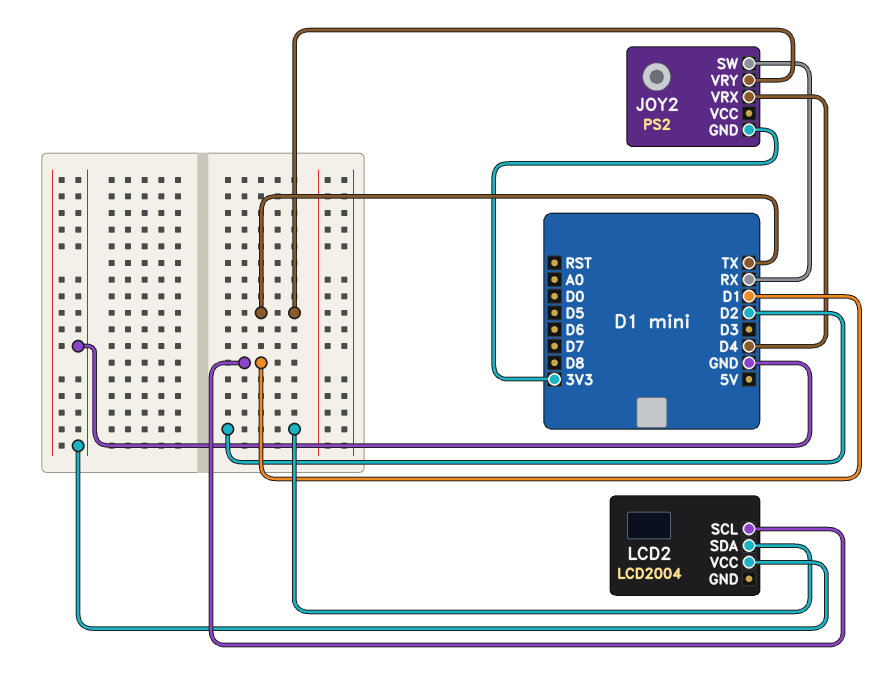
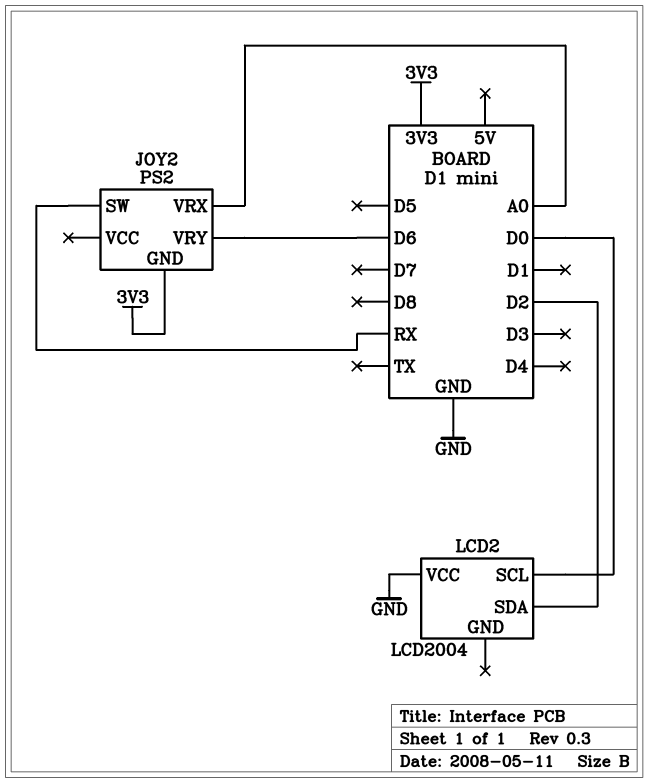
JOY2 pin VRX: D4 -> A0
JOY2 pin VRY: TX -> D6
LCD2 pin SCL: D1 -> D0

